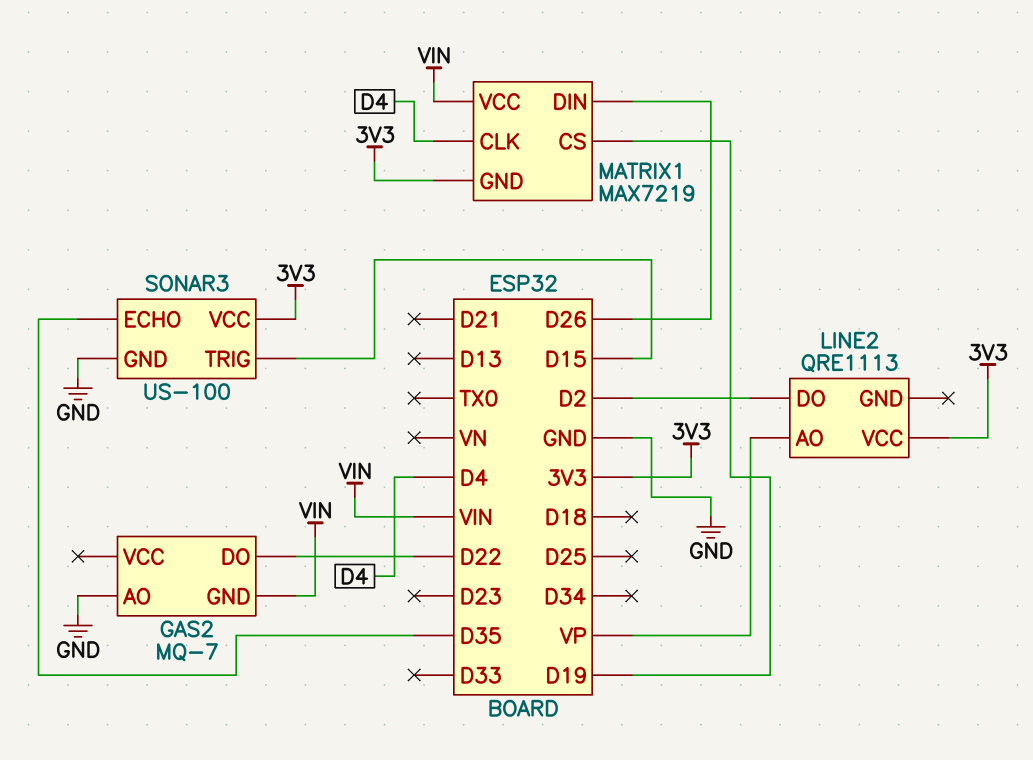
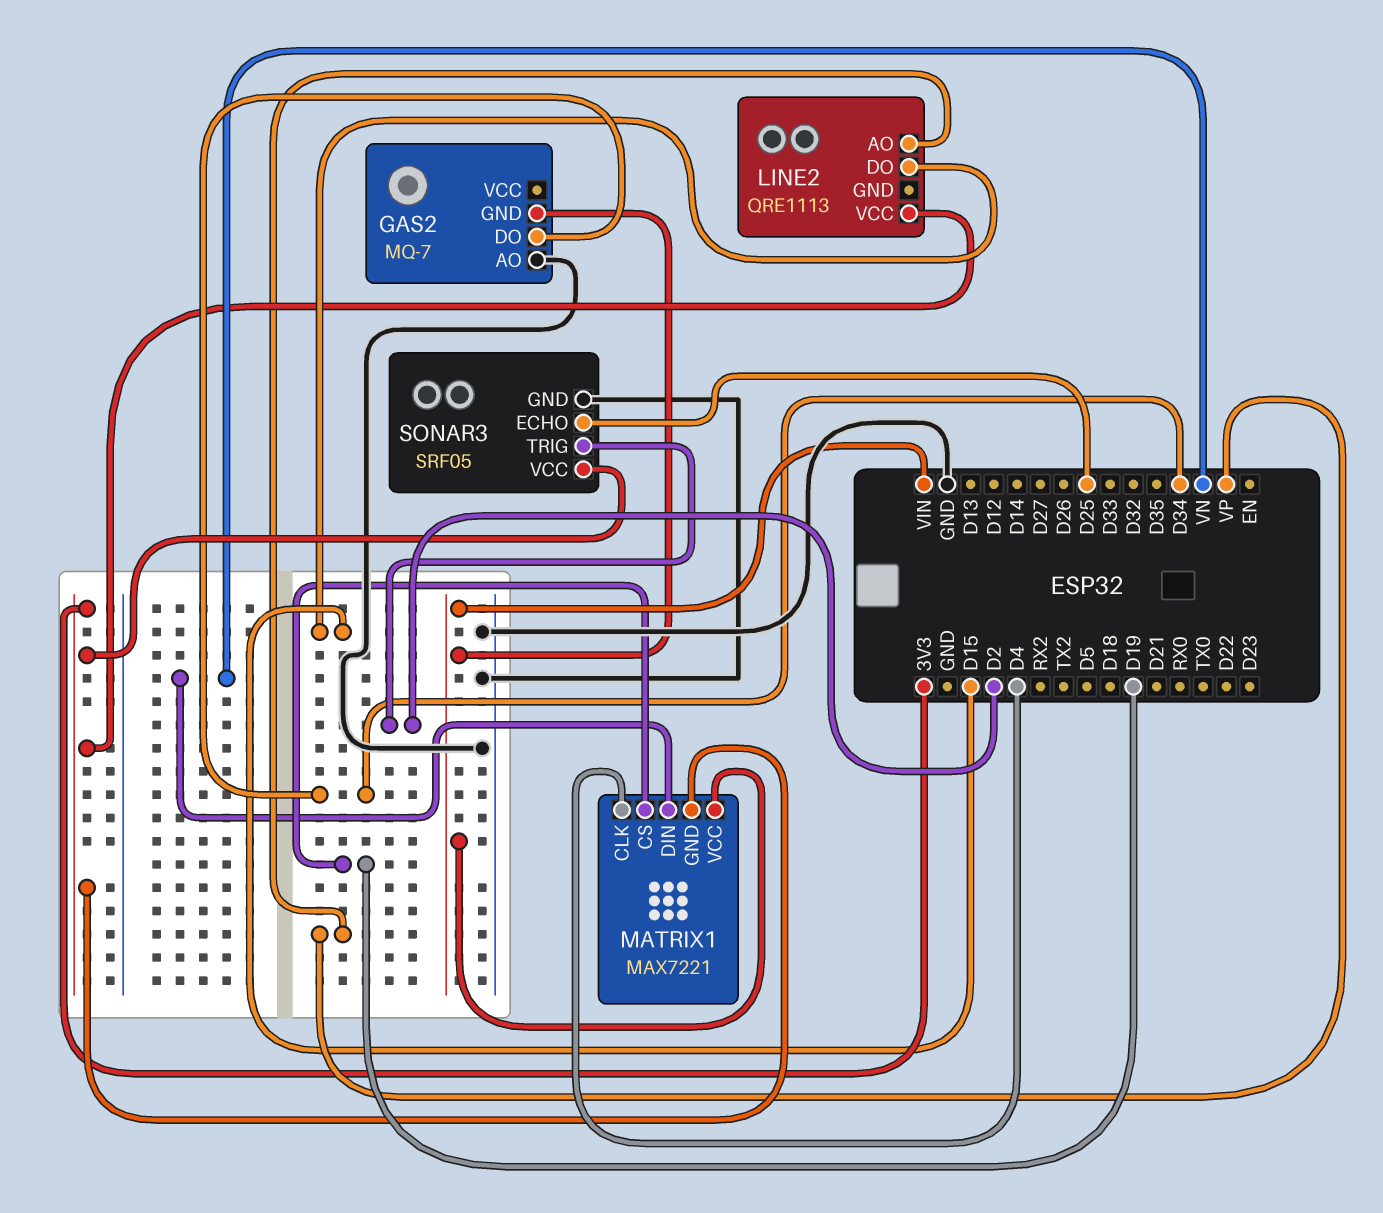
GAS2 pin DO: D22 -> D34
LINE2 pin DO: D2 -> D15
MATRIX1: MAX7219 -> MAX7221
MATRIX1 pin DIN: D26 -> VN
SONAR3: US-100 -> SRF05
SONAR3 pin ECHO: D35 -> D25
SONAR3 pin TRIG: D15 -> D2

